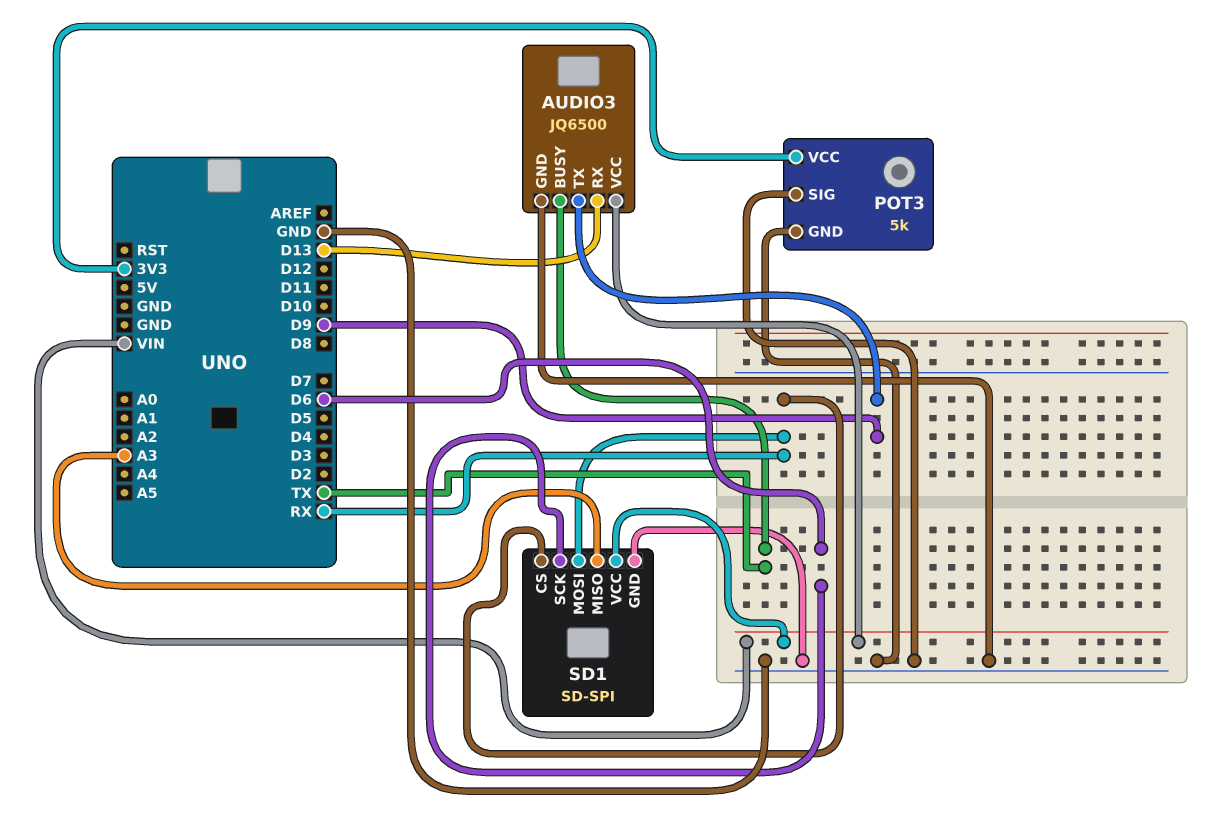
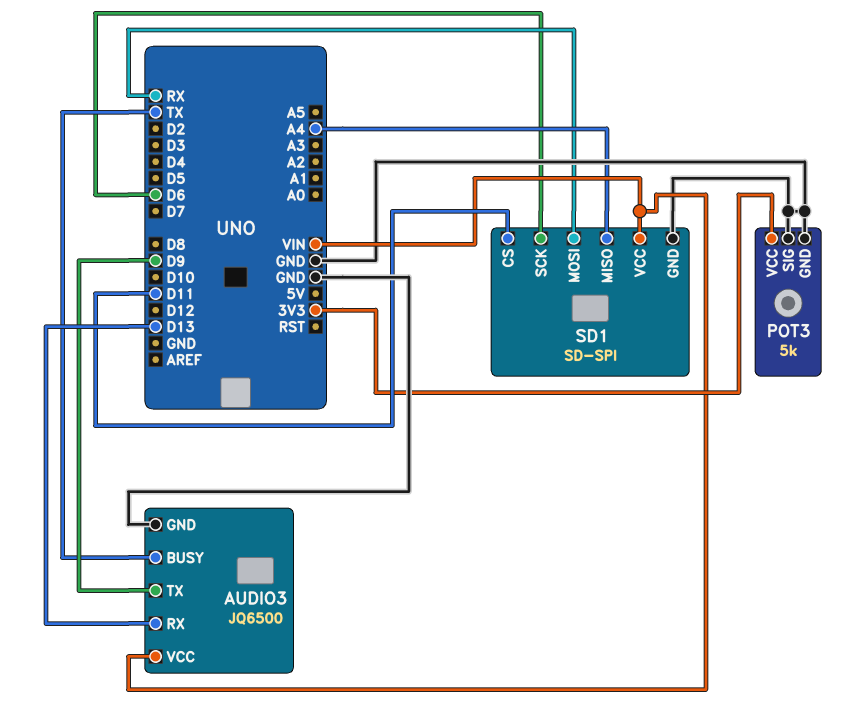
SD1 pin CS: RX -> D11
SD1 pin MISO: A3 -> A4

